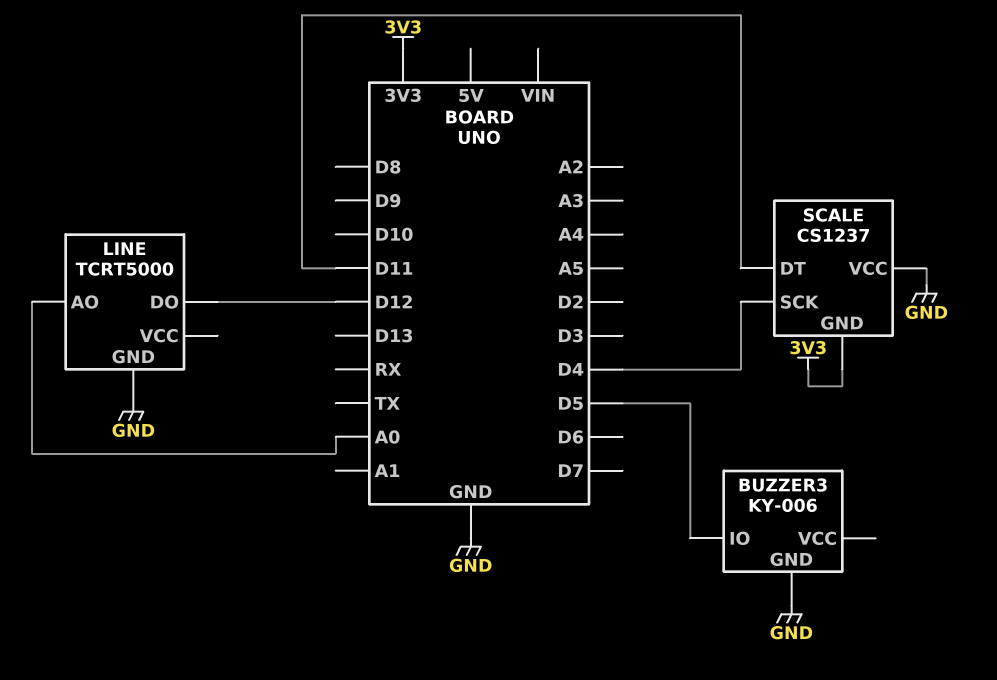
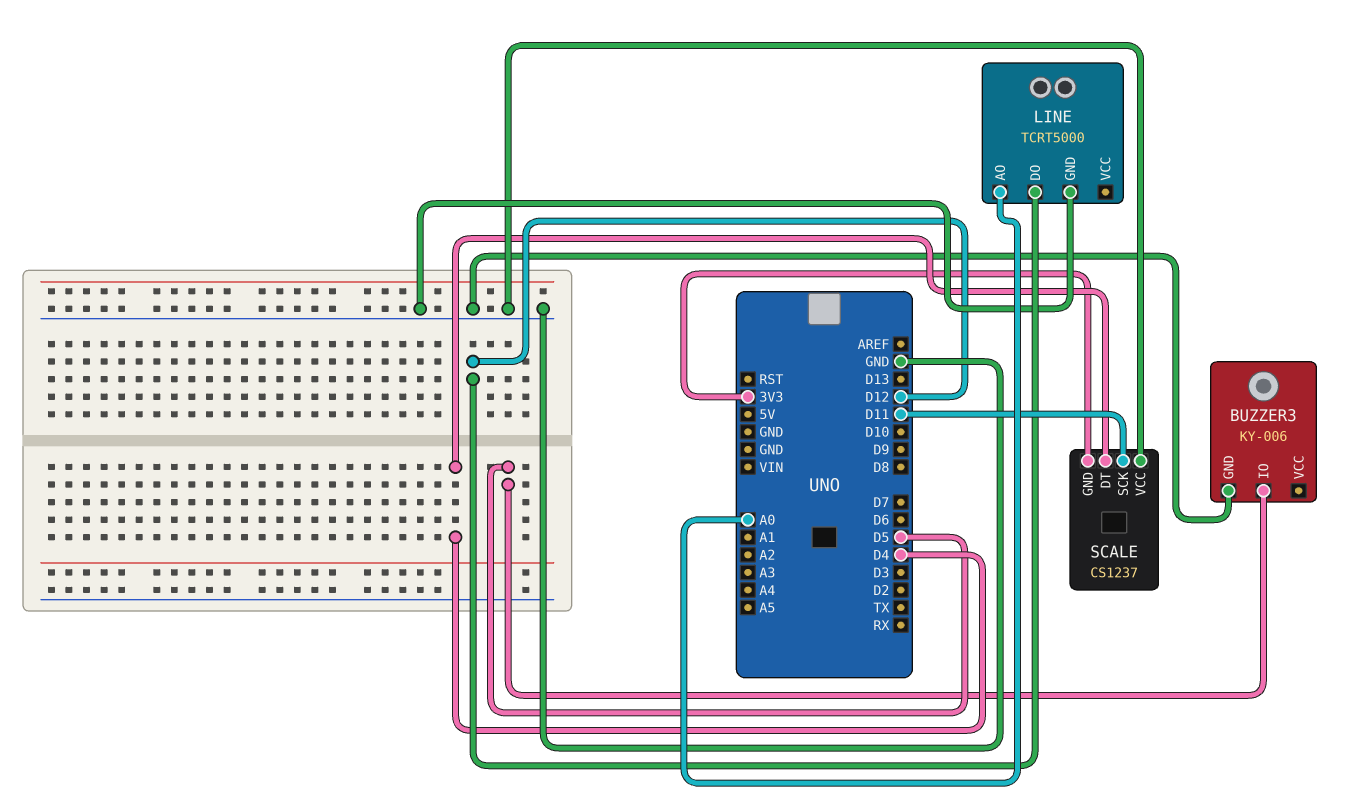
SCALE pin DT: D11 -> D4
SCALE pin SCK: D4 -> D11

